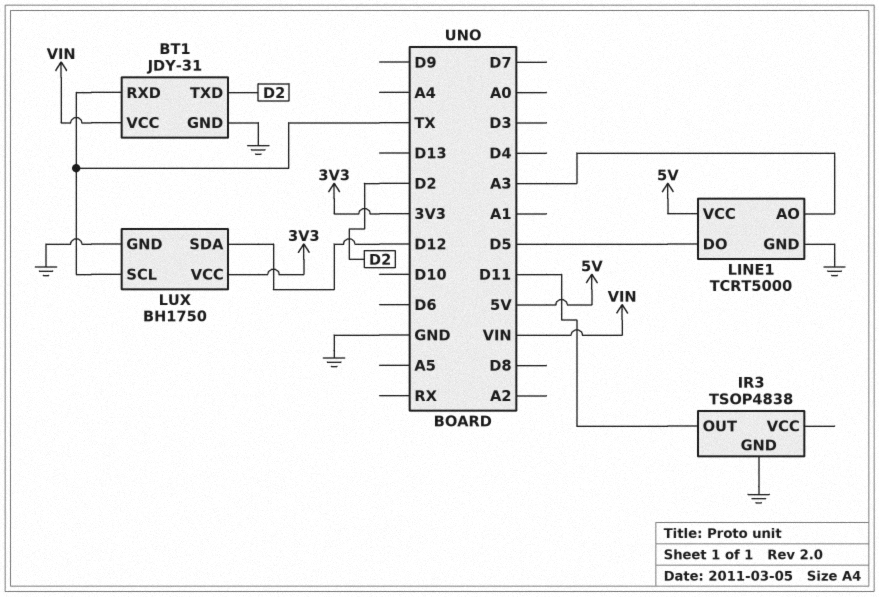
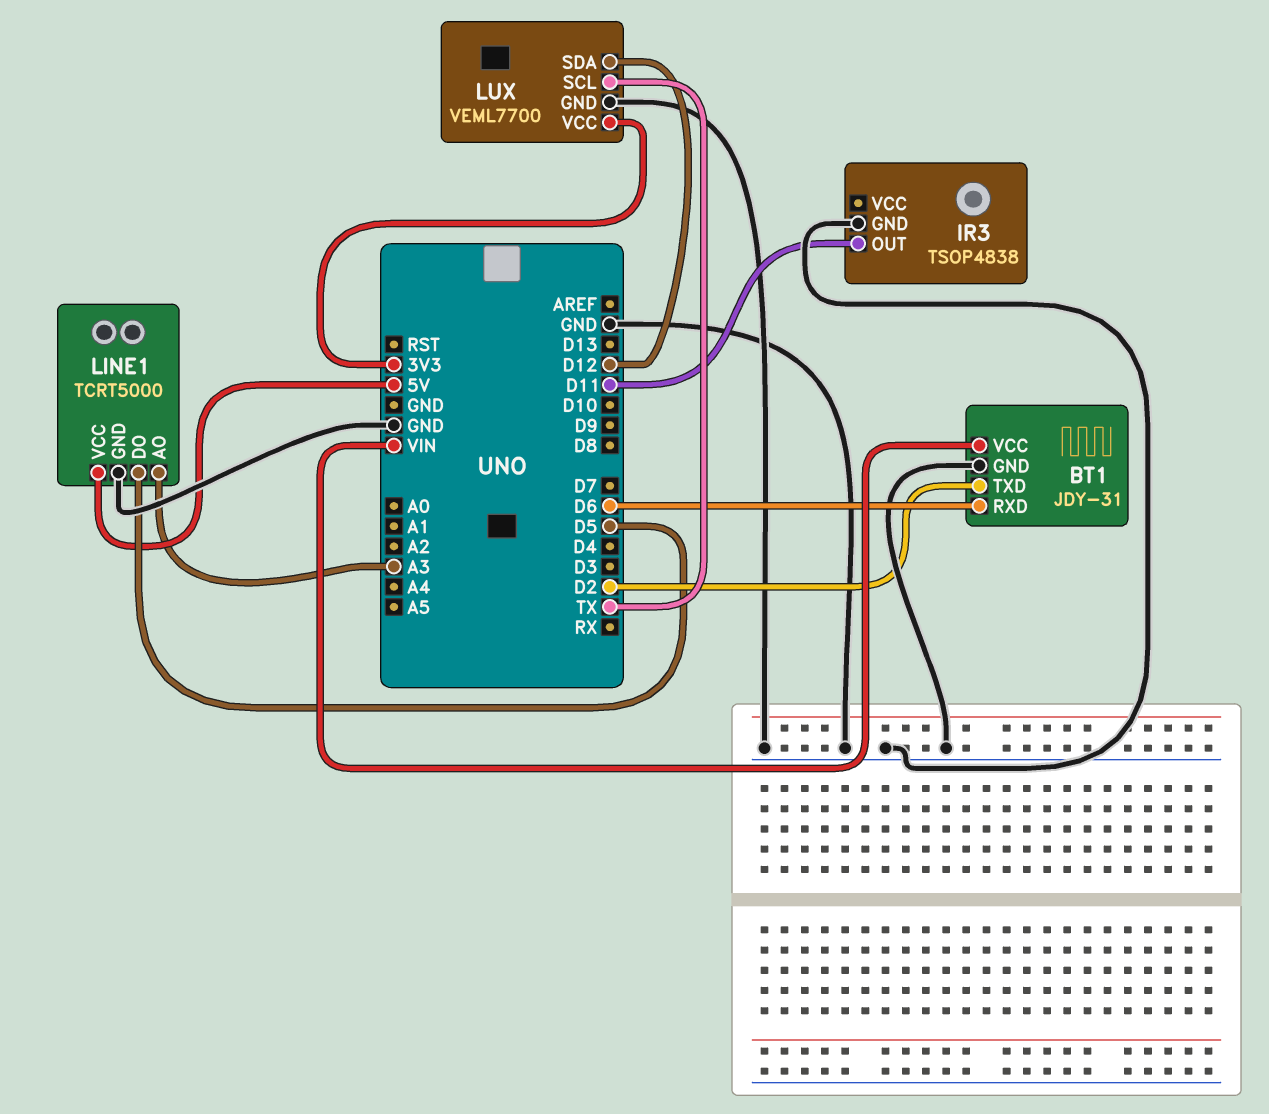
BT1 pin RXD: TX -> D6
LUX: BH1750 -> VEML7700

